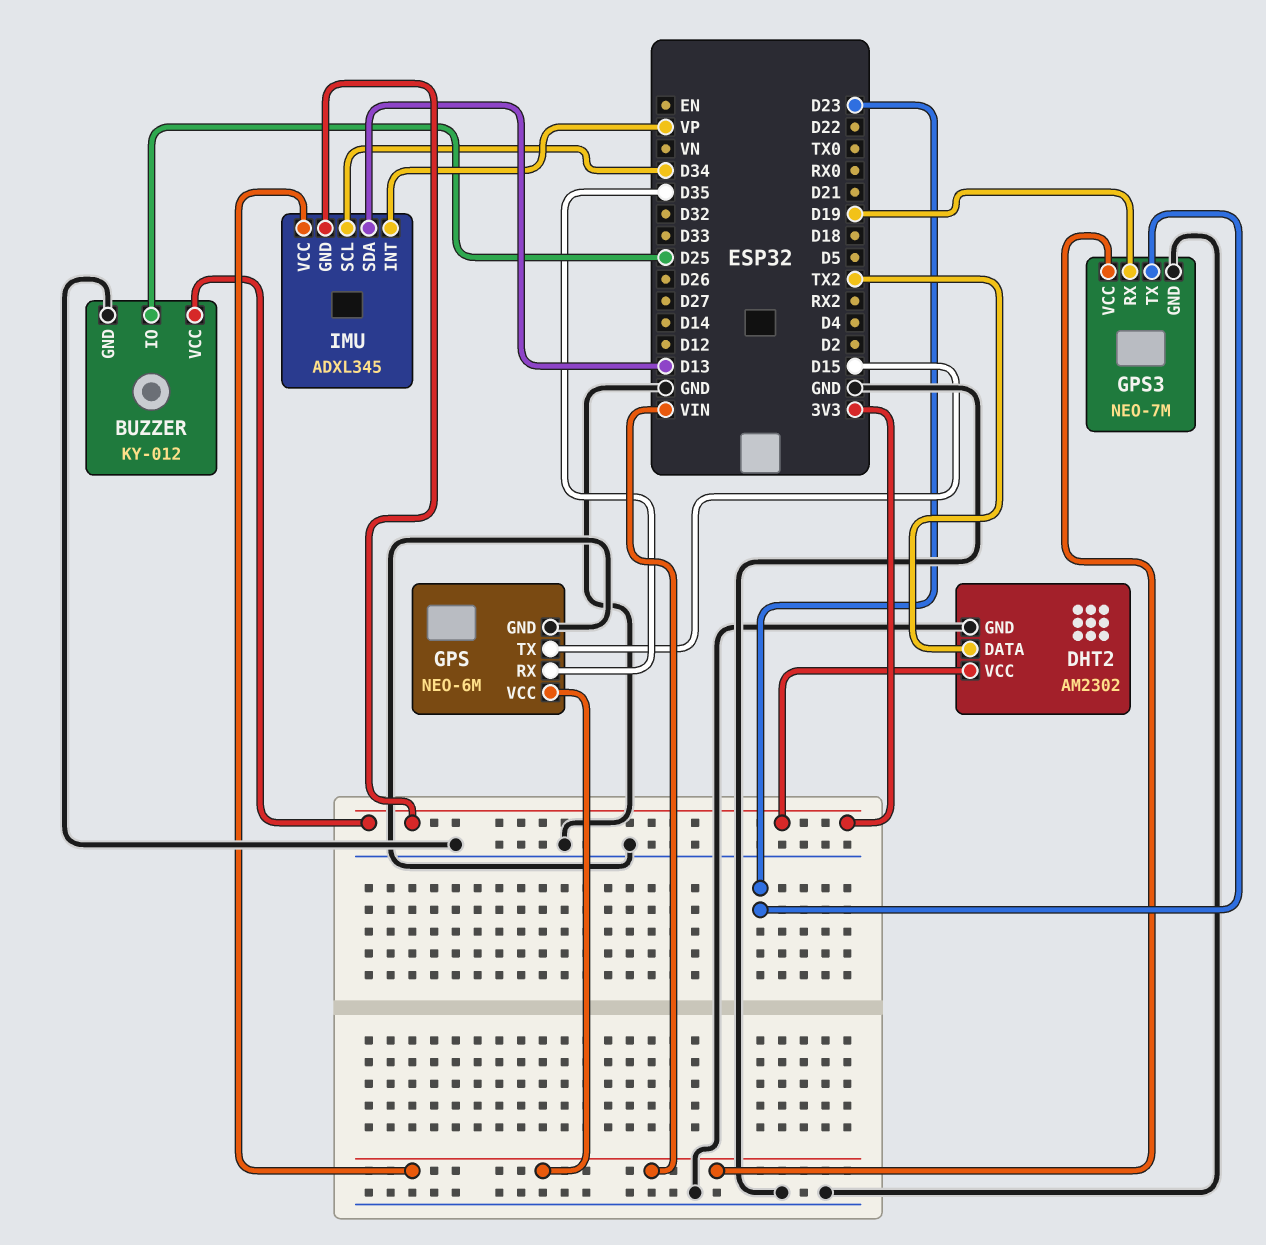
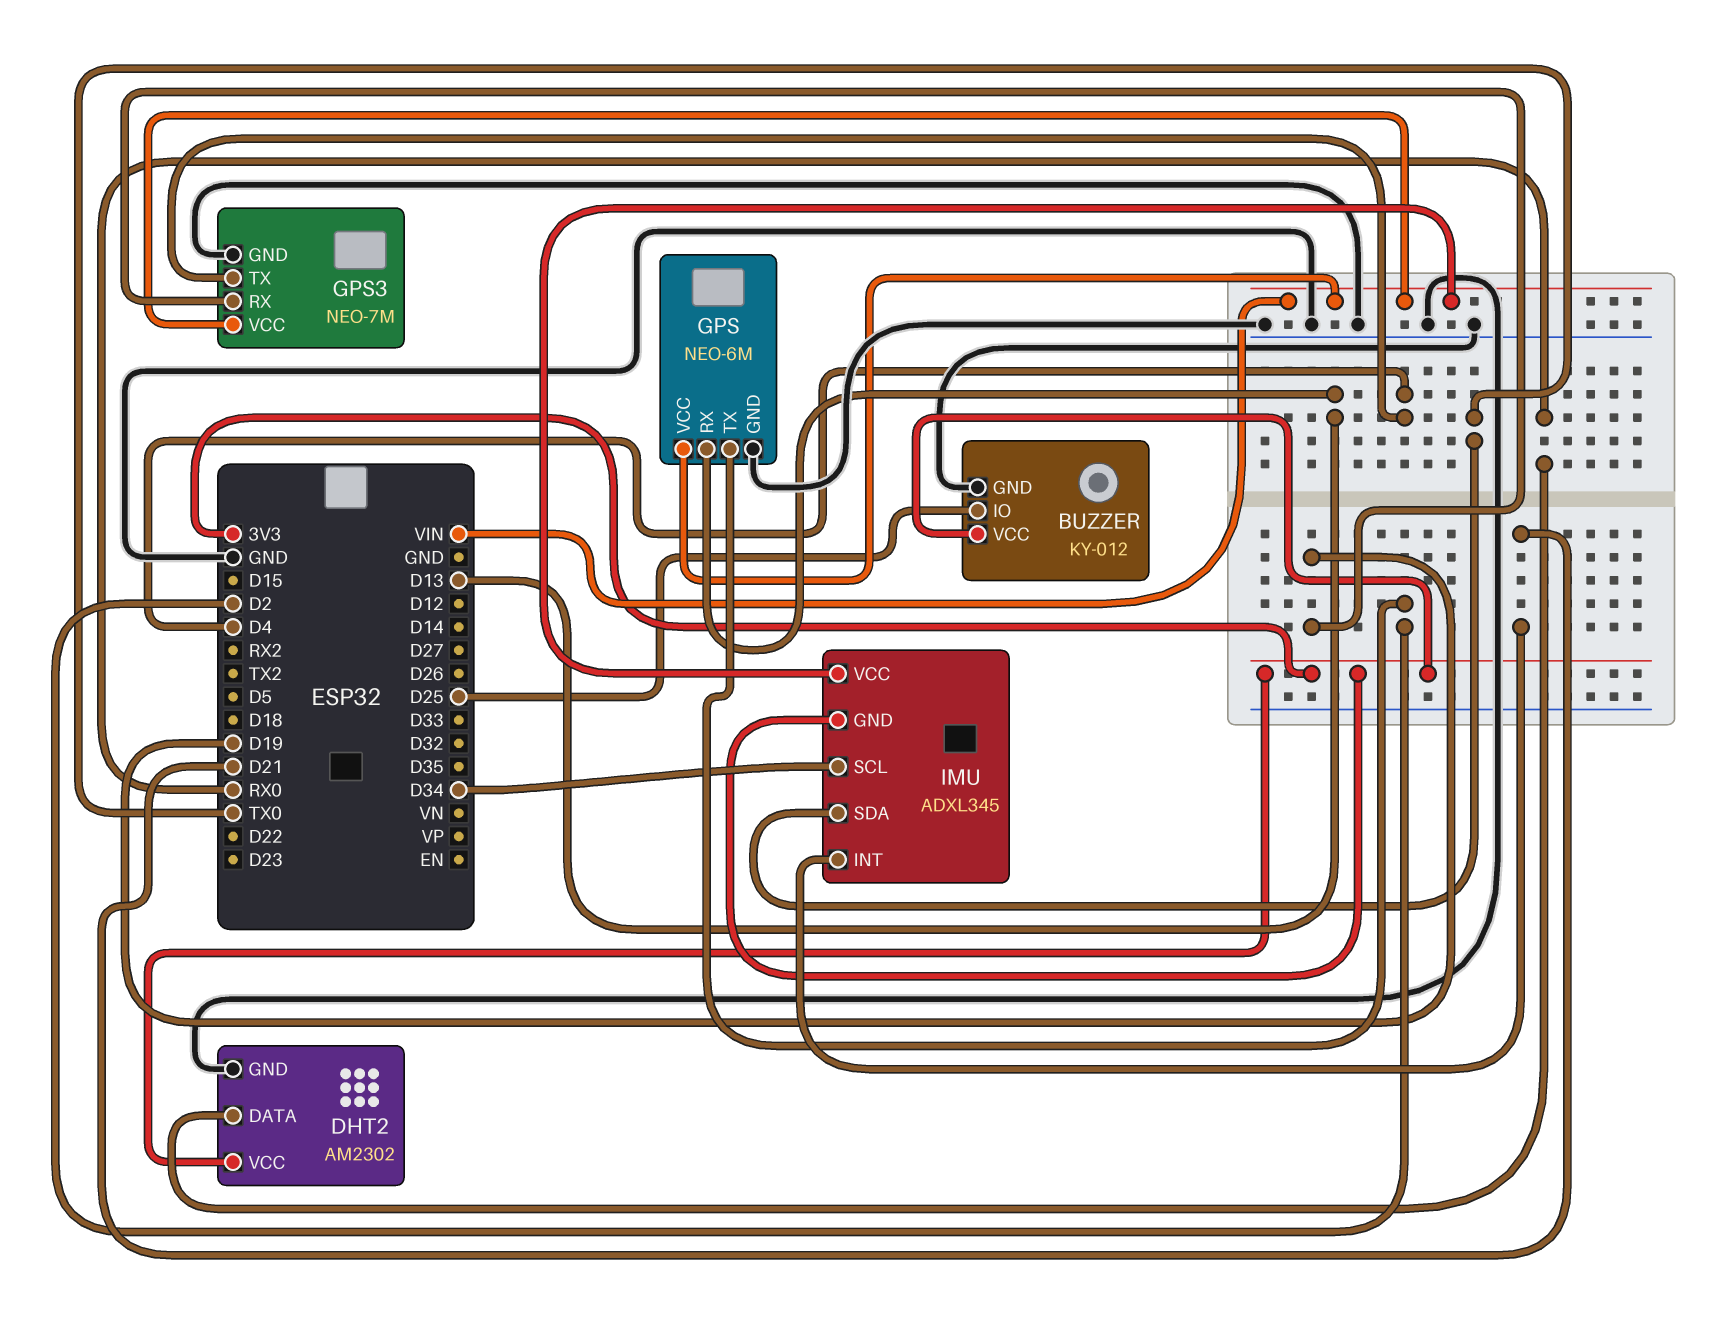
DHT2 pin DATA: TX2 -> RX0
GPS pin RX: D35 -> D13
GPS pin TX: D15 -> D2
GPS3 pin TX: D23 -> D4
IMU pin INT: VP -> D21
IMU pin SDA: D13 -> TX0

